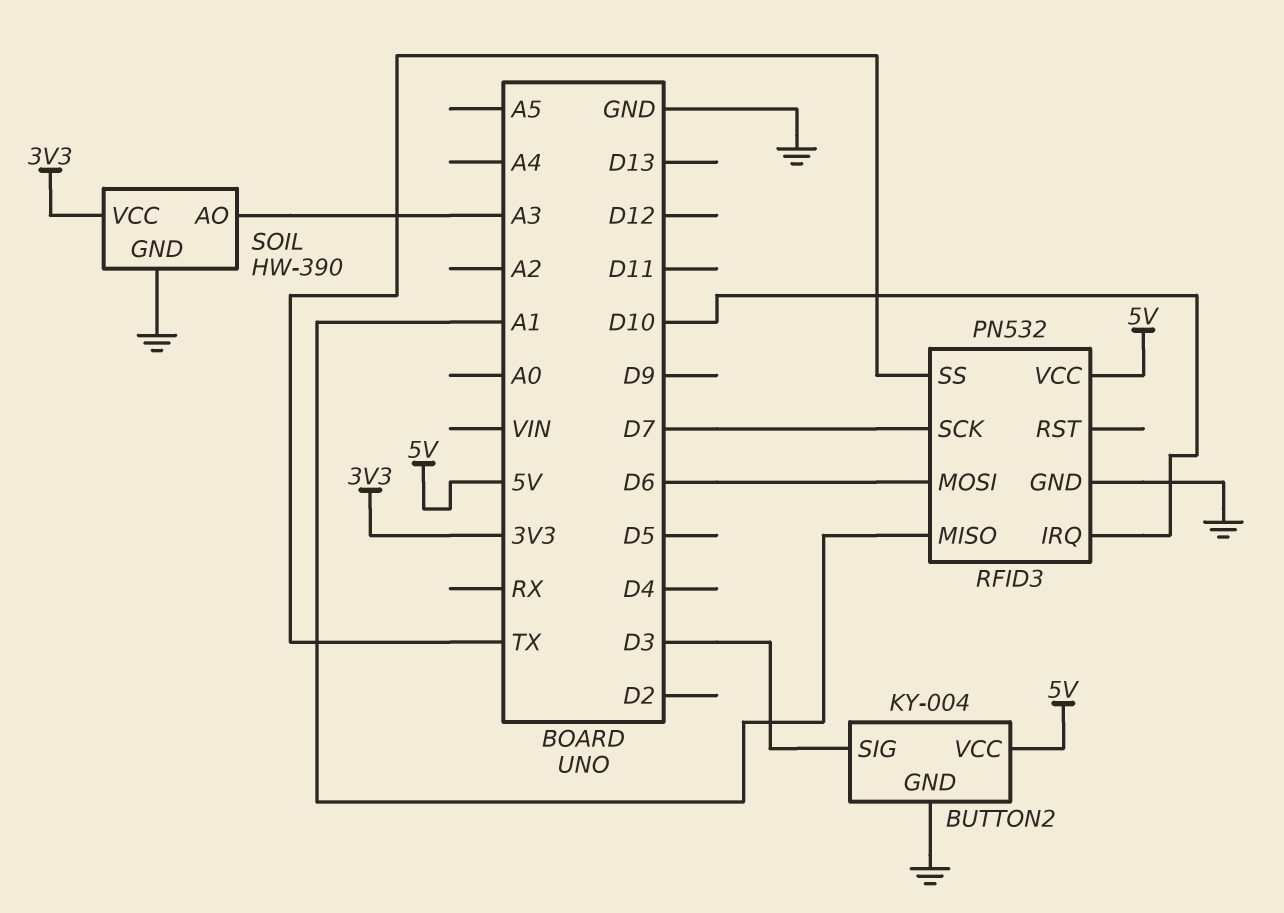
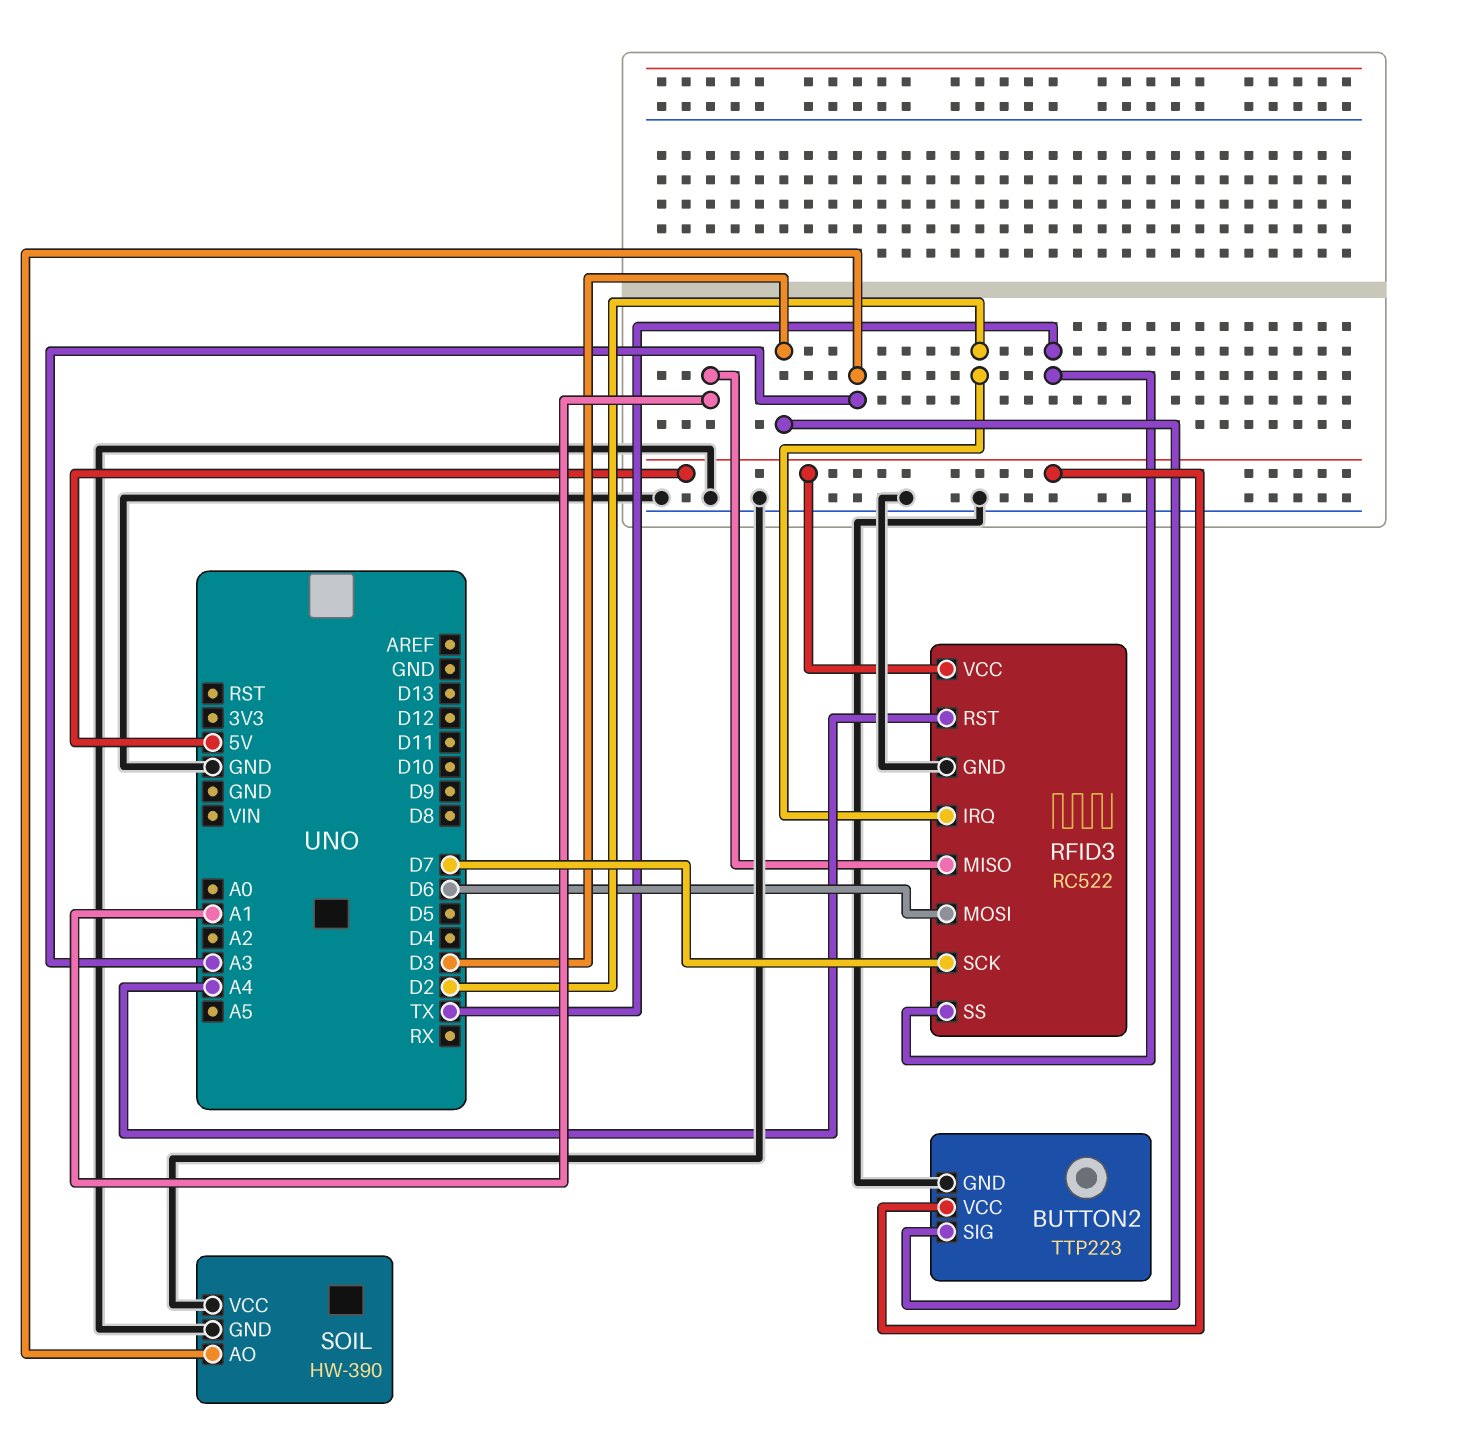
BUTTON2: KY-004 -> TTP223
RFID3: PN532 -> RC522
RFID3 pin IRQ: D10 -> D2
RFID3 pin RST: none -> A4
SOIL pin VCC: 3V3 -> GND

